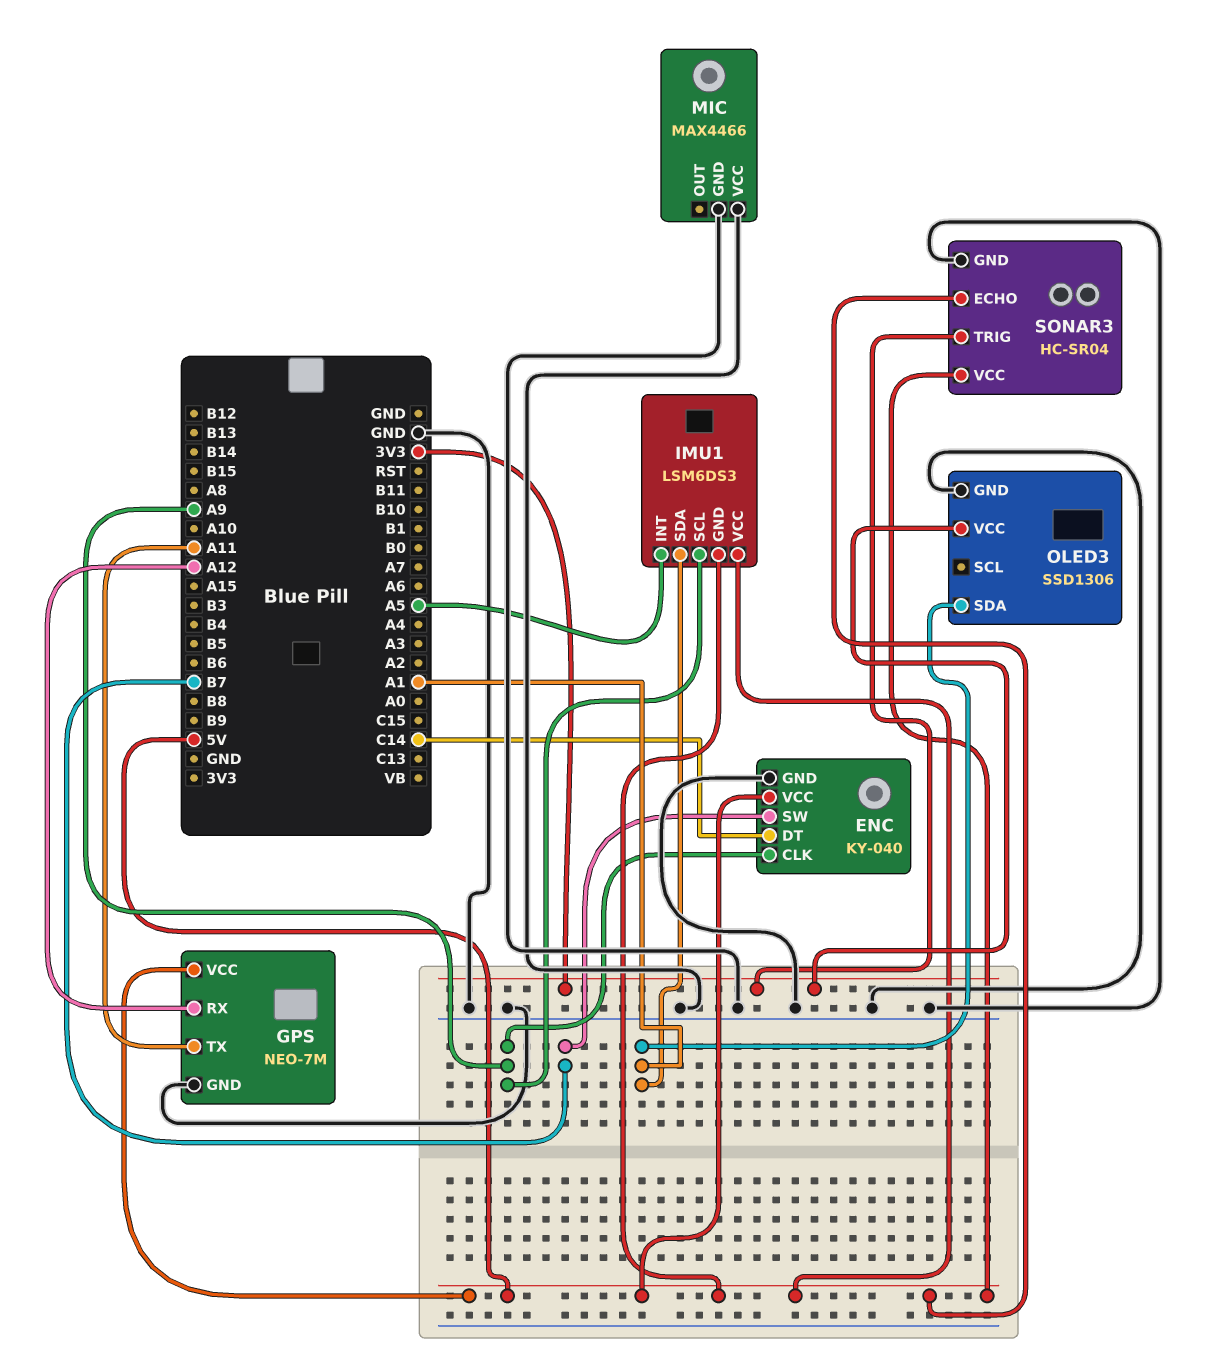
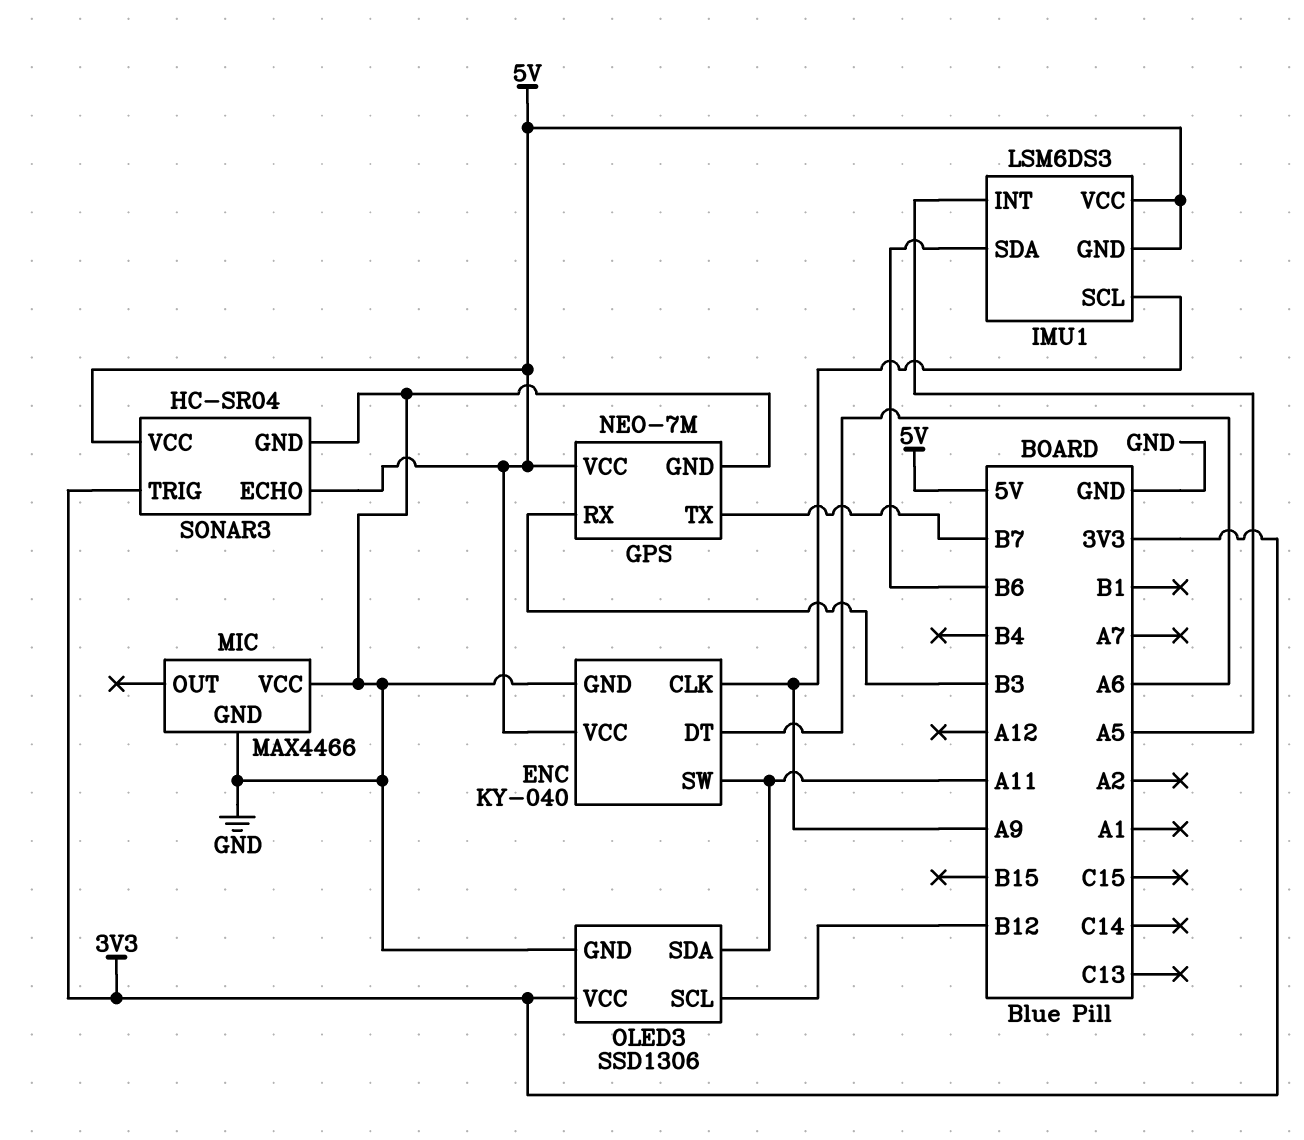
ENC pin DT: C14 -> A6
ENC pin SW: B7 -> A11
GPS pin RX: A12 -> B3
GPS pin TX: A11 -> B7
IMU1 pin SDA: A1 -> B6
OLED3 pin SCL: none -> B12
OLED3 pin SDA: A1 -> A11

